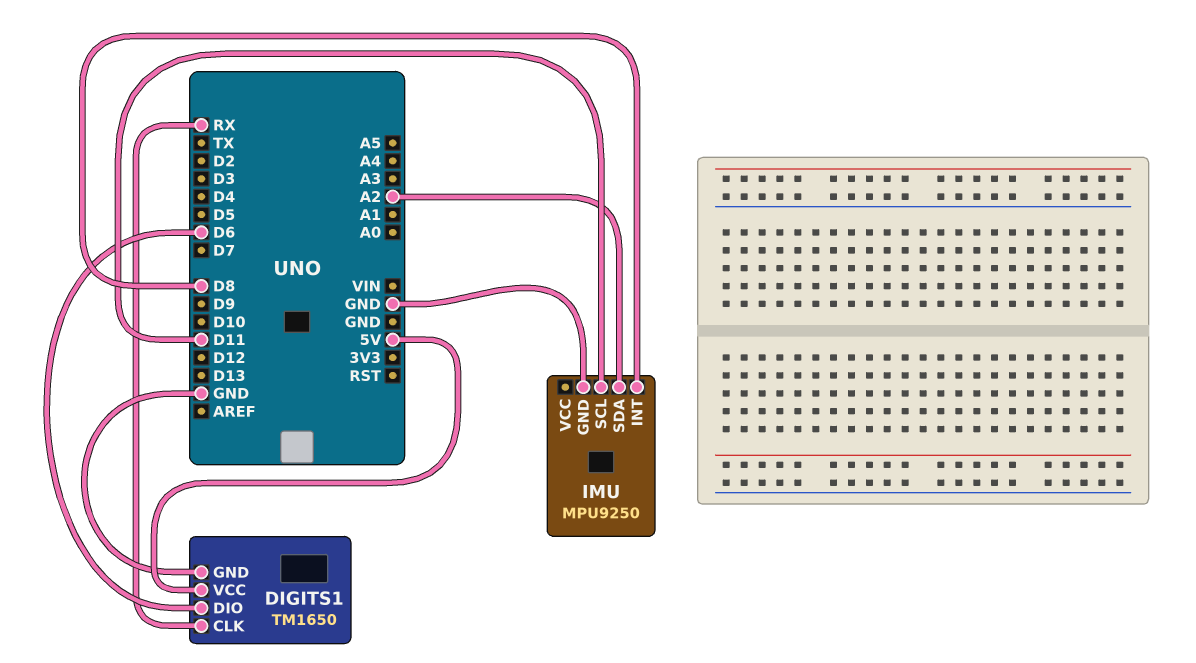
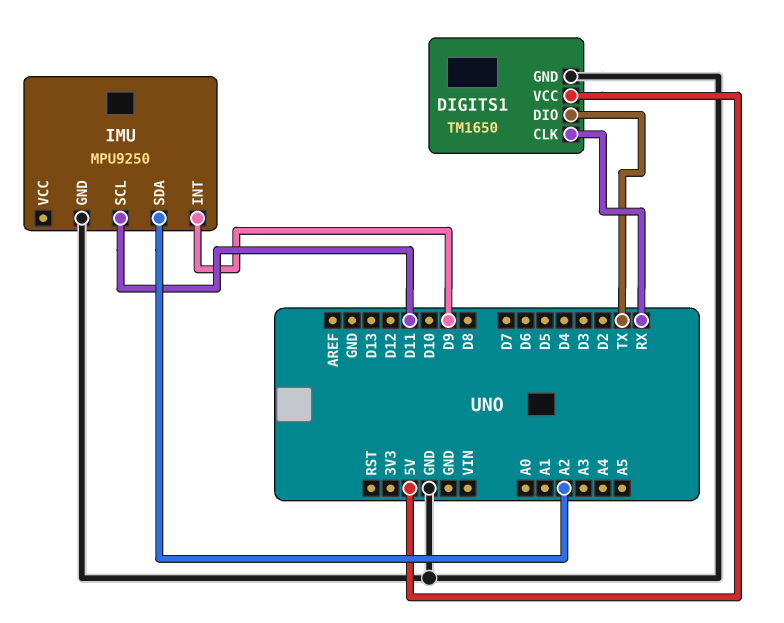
DIGITS1 pin DIO: D6 -> TX
IMU pin INT: D8 -> D9

